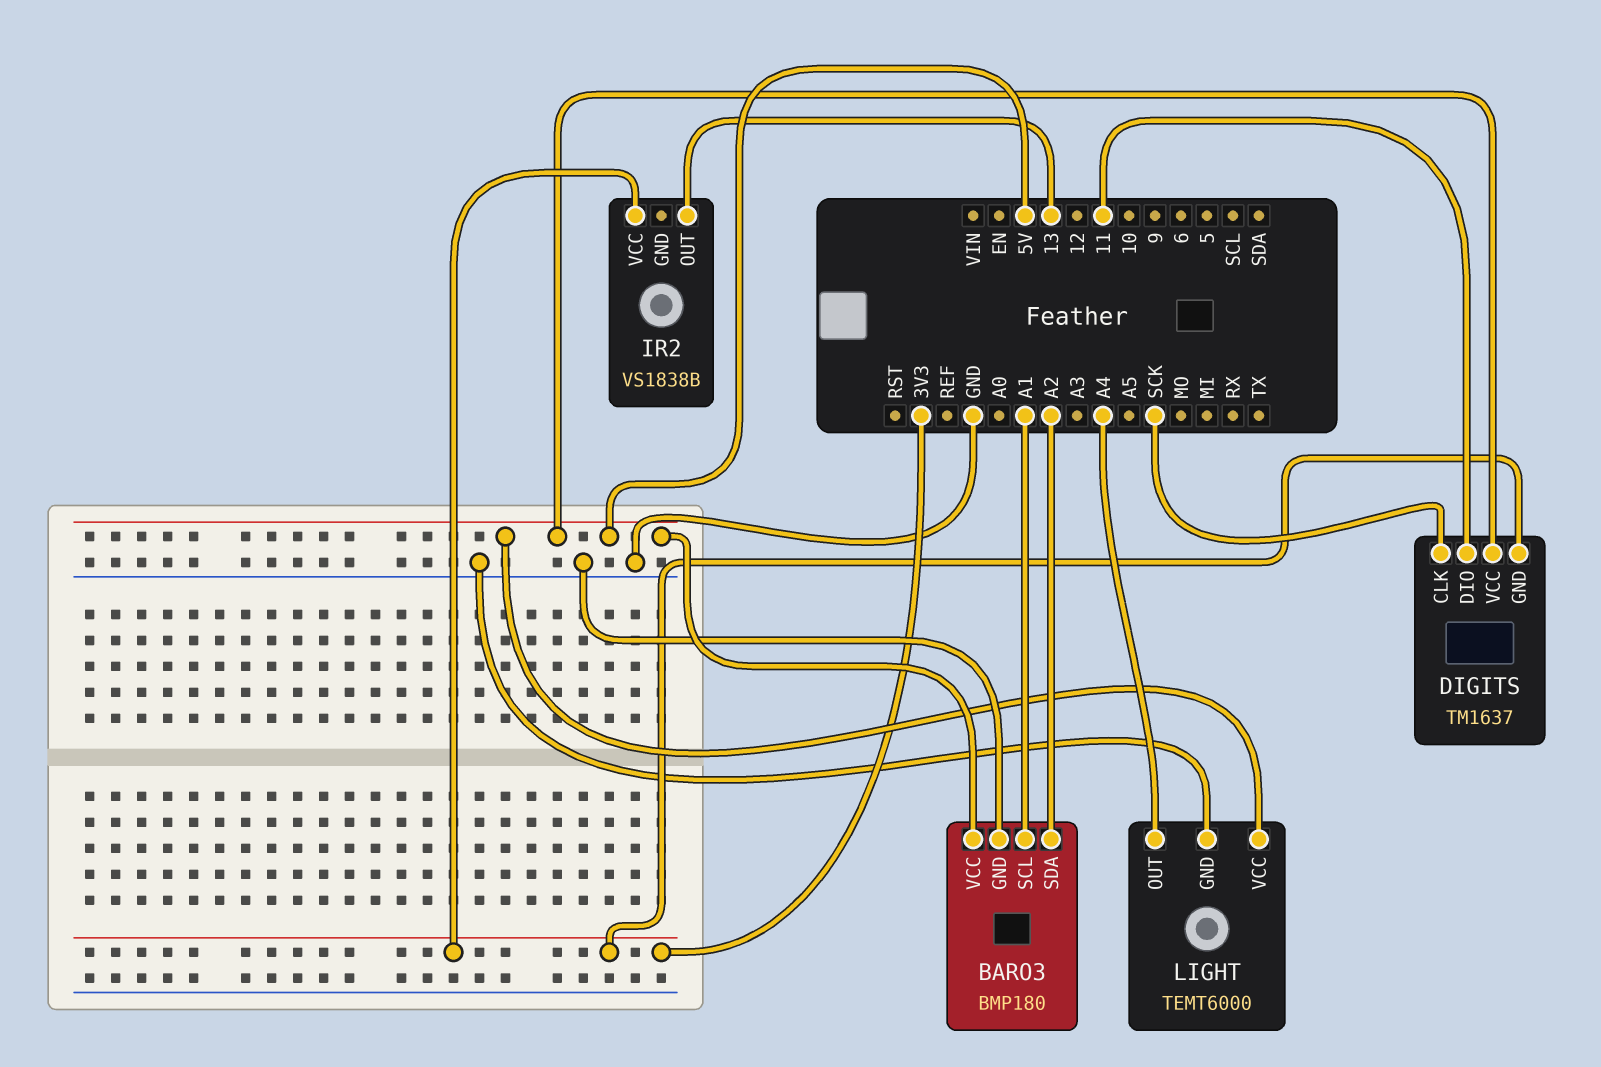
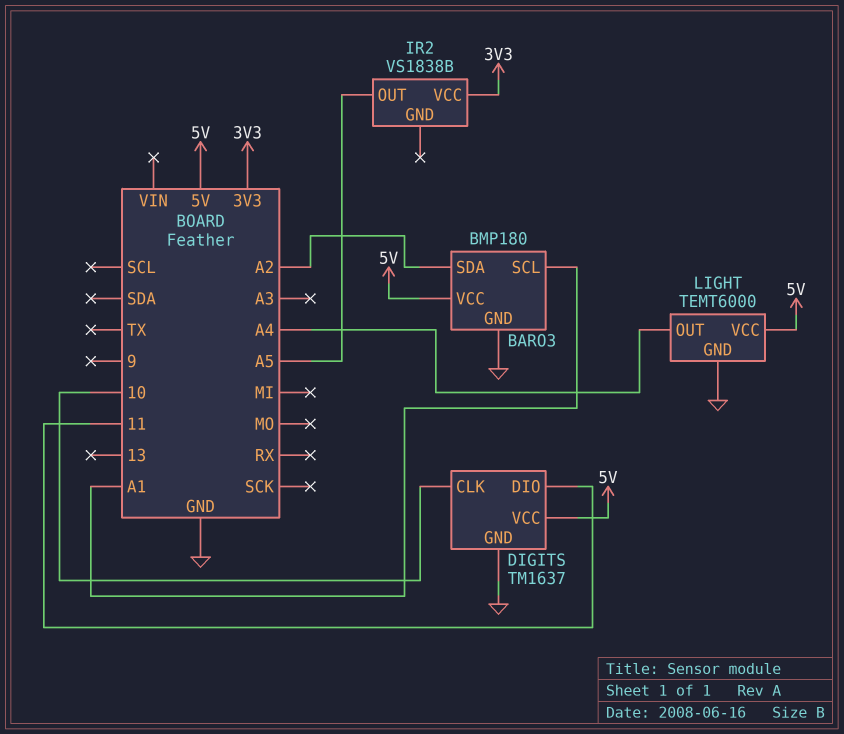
DIGITS pin CLK: SCK -> 10
DIGITS pin GND: 3V3 -> GND
IR2 pin OUT: 13 -> A5

